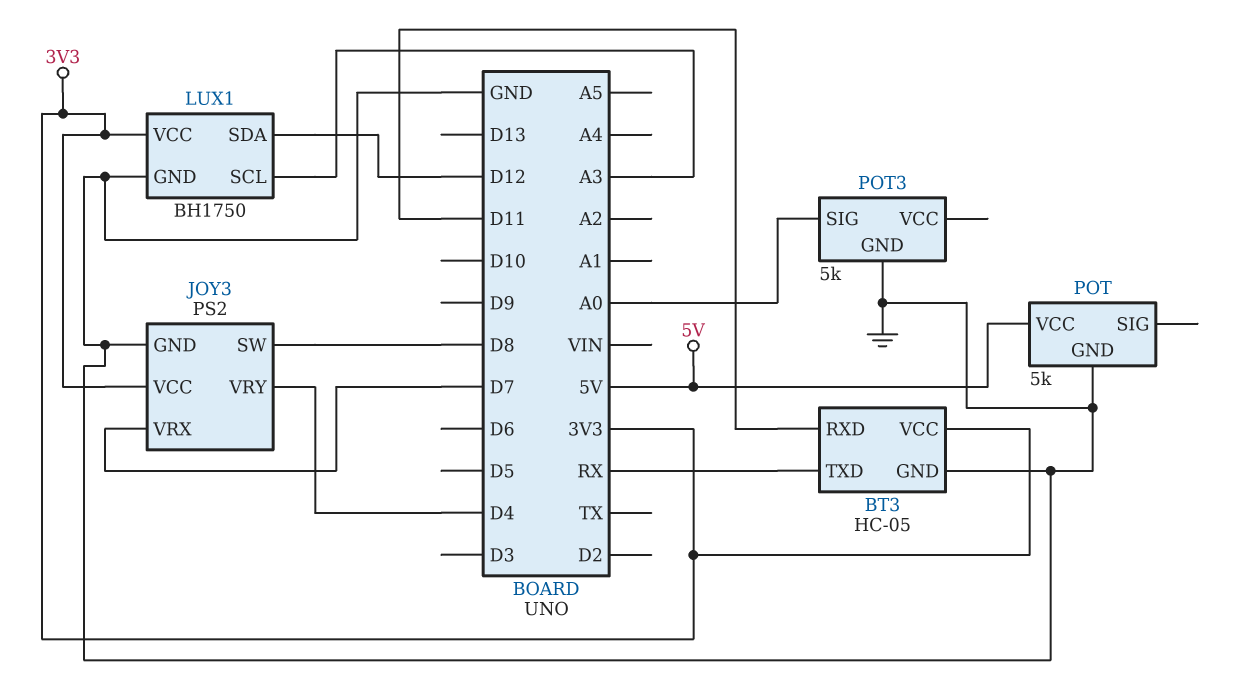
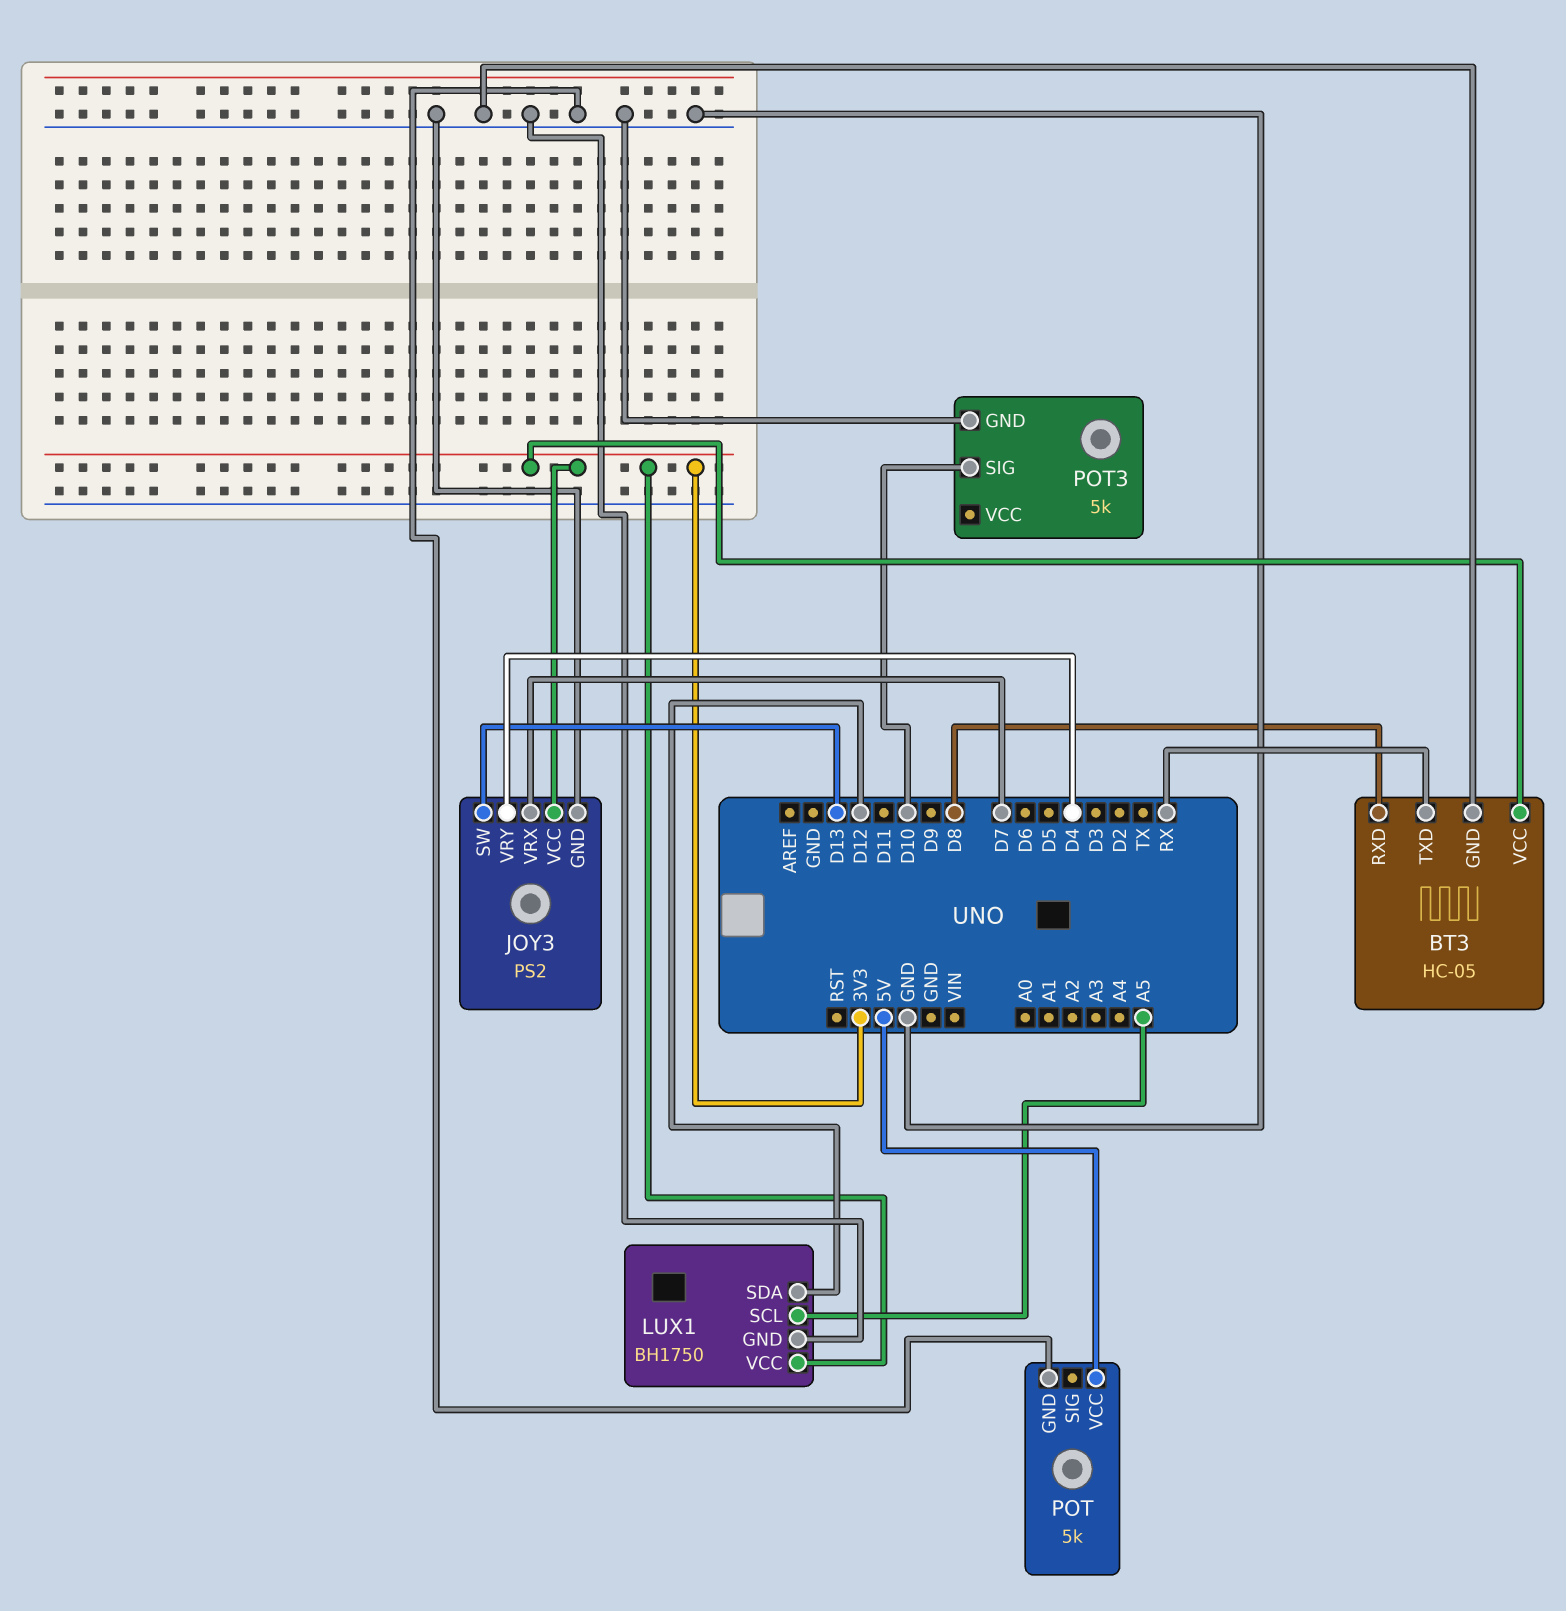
BT3 pin RXD: D11 -> D8
JOY3 pin SW: D8 -> D13
LUX1 pin SCL: A3 -> A5
POT3 pin SIG: A0 -> D10

